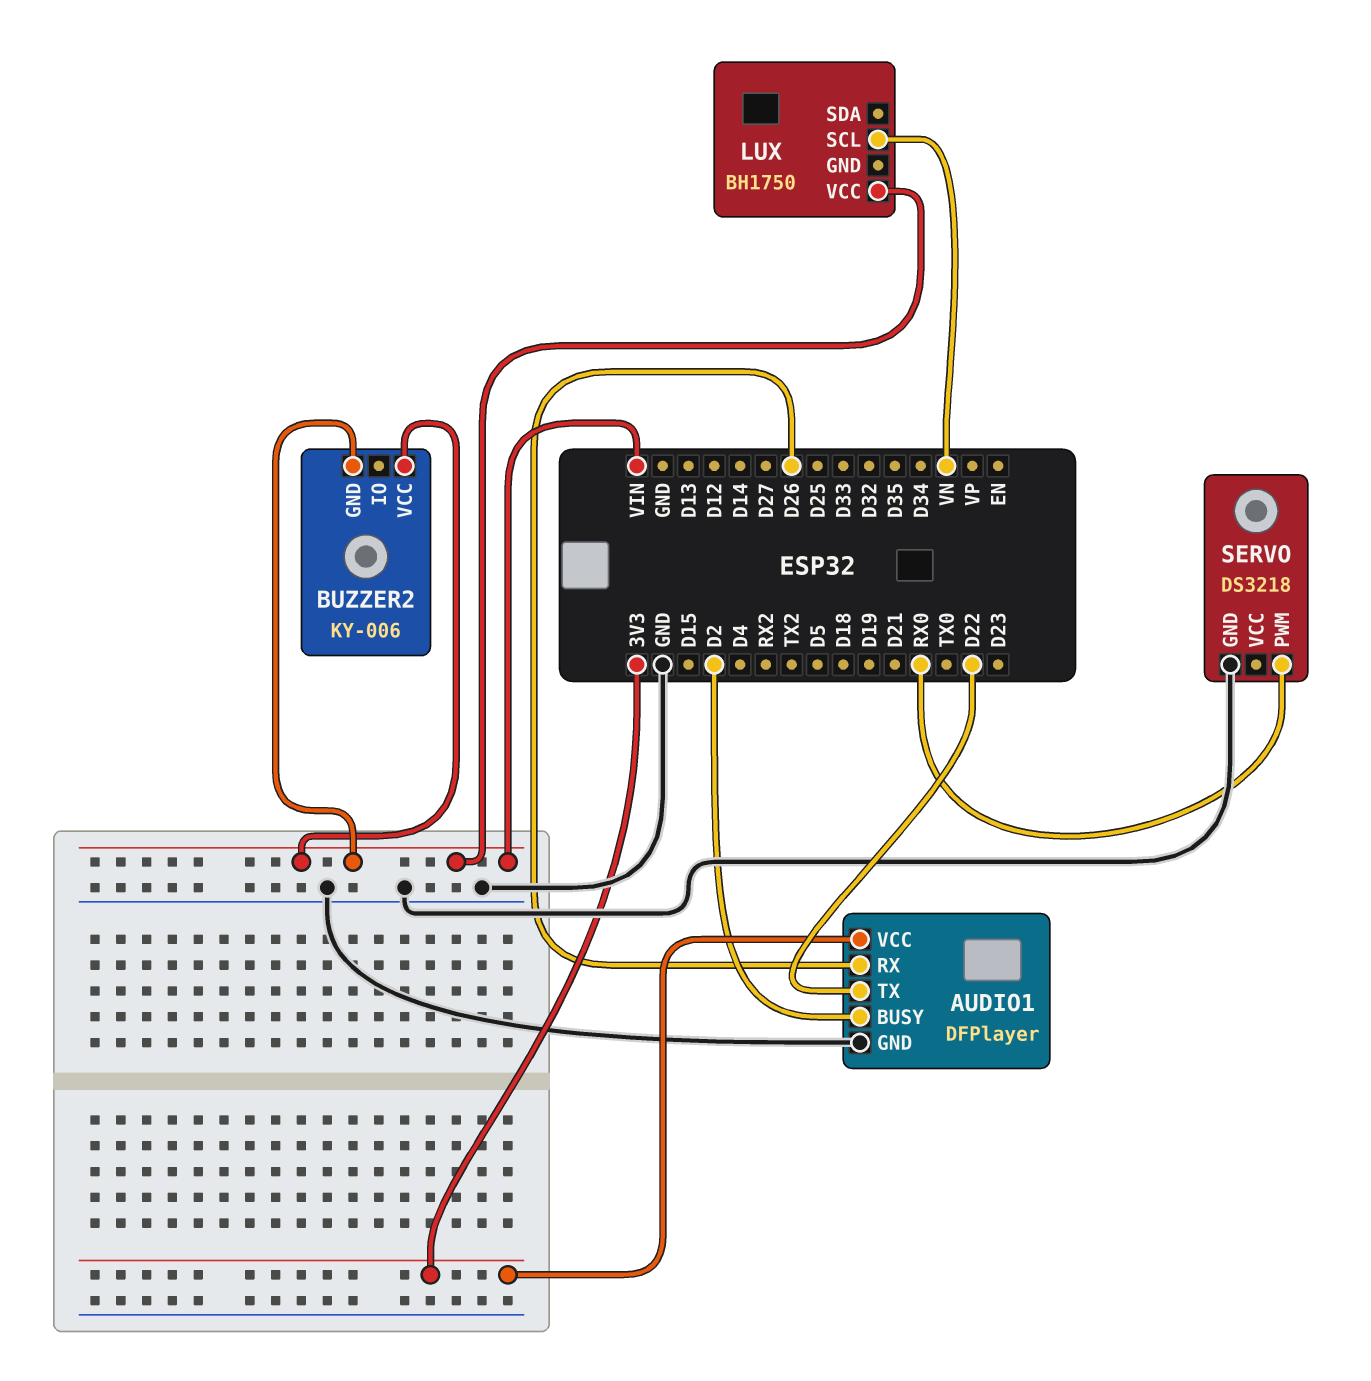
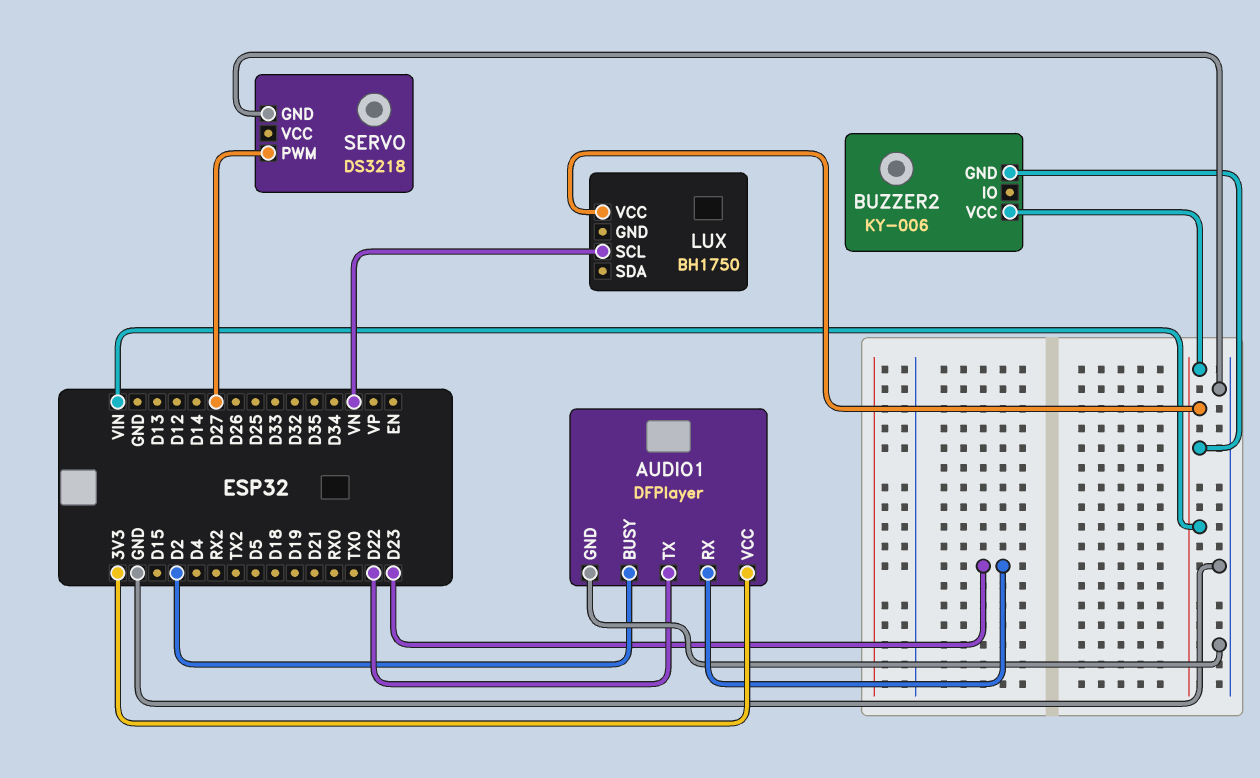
AUDIO1 pin RX: D26 -> D23
SERVO pin PWM: RX0 -> D27

